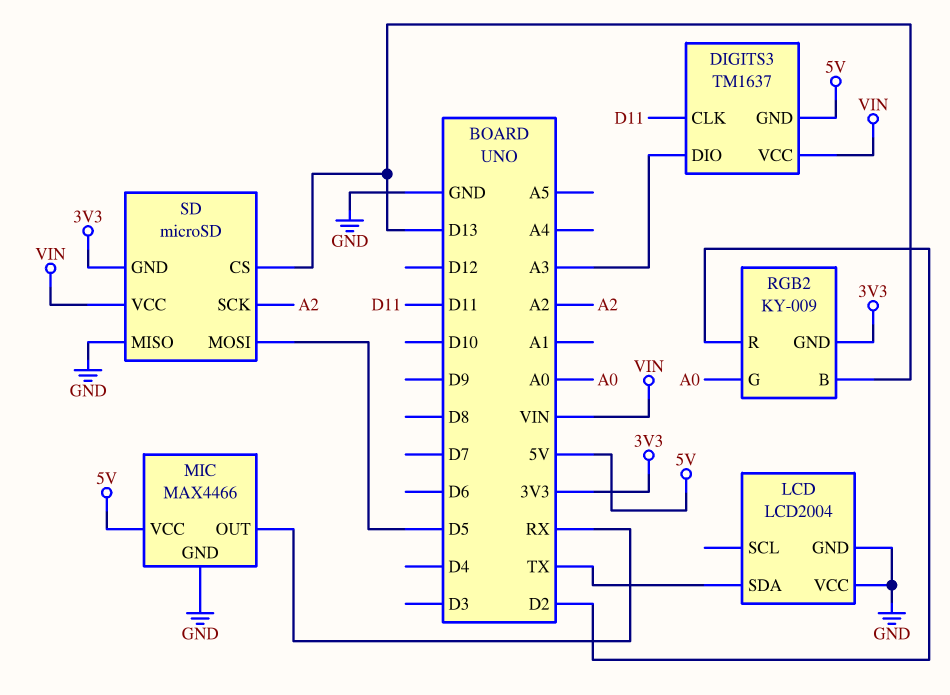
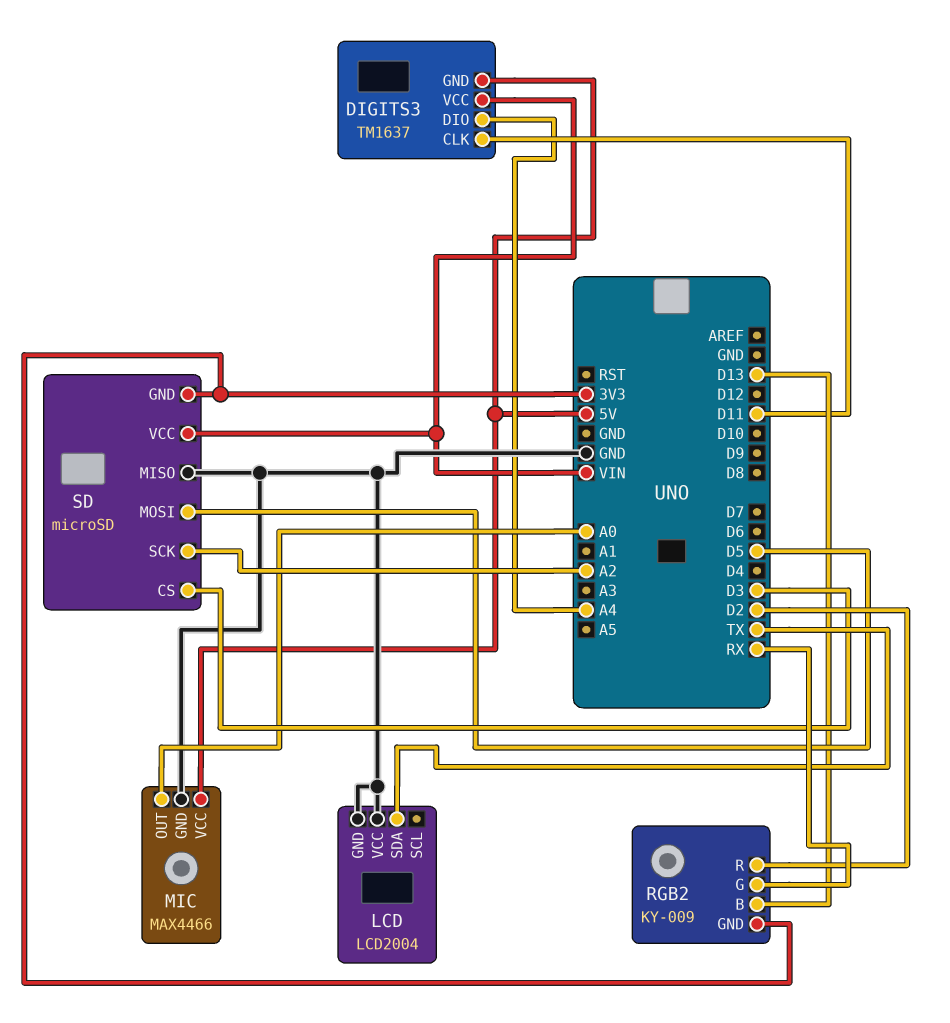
DIGITS3 pin DIO: A3 -> A4
MIC pin OUT: RX -> A0
RGB2 pin G: A0 -> RX
SD pin CS: D13 -> D3

